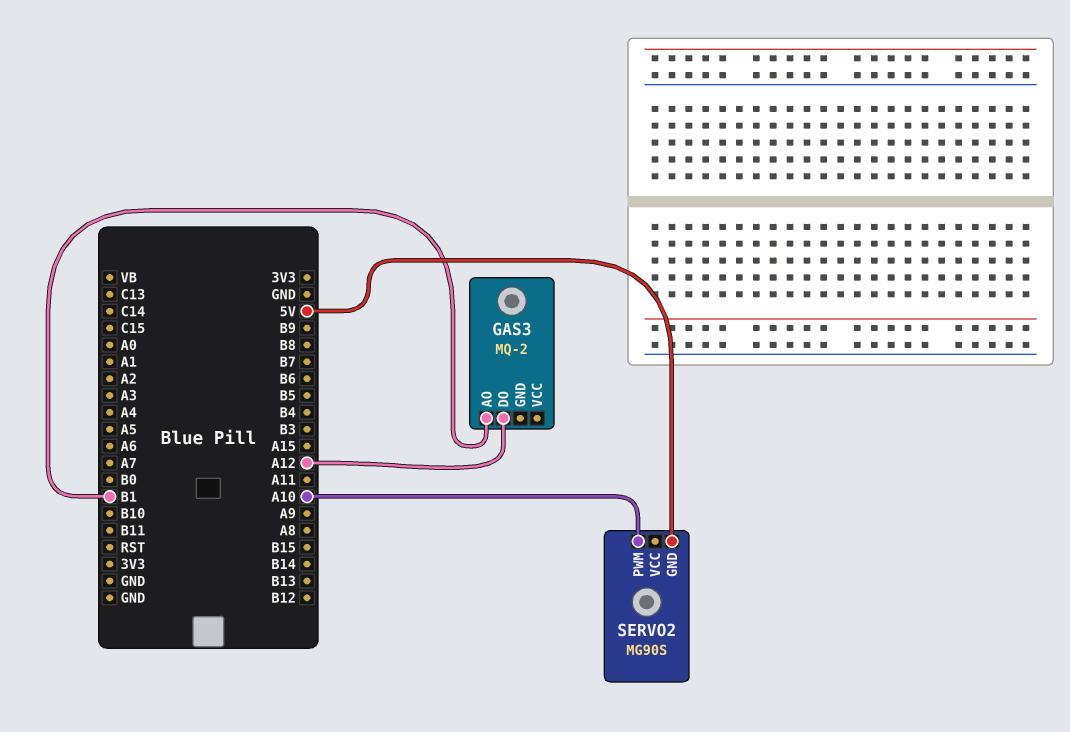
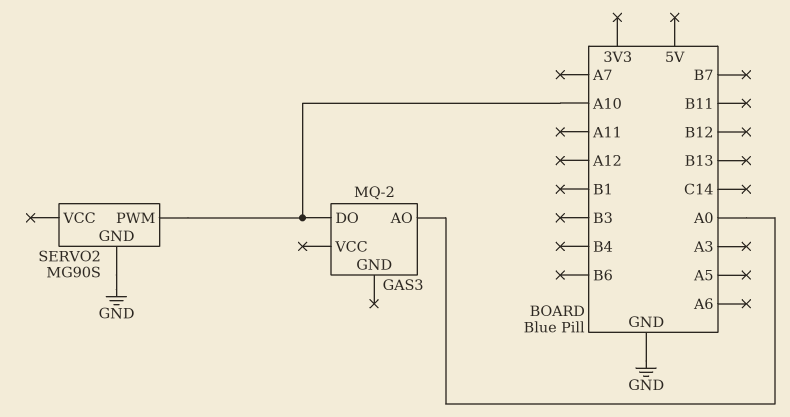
GAS3 pin AO: B1 -> A0
GAS3 pin DO: A12 -> A10
SERVO2 pin GND: 5V -> GND

